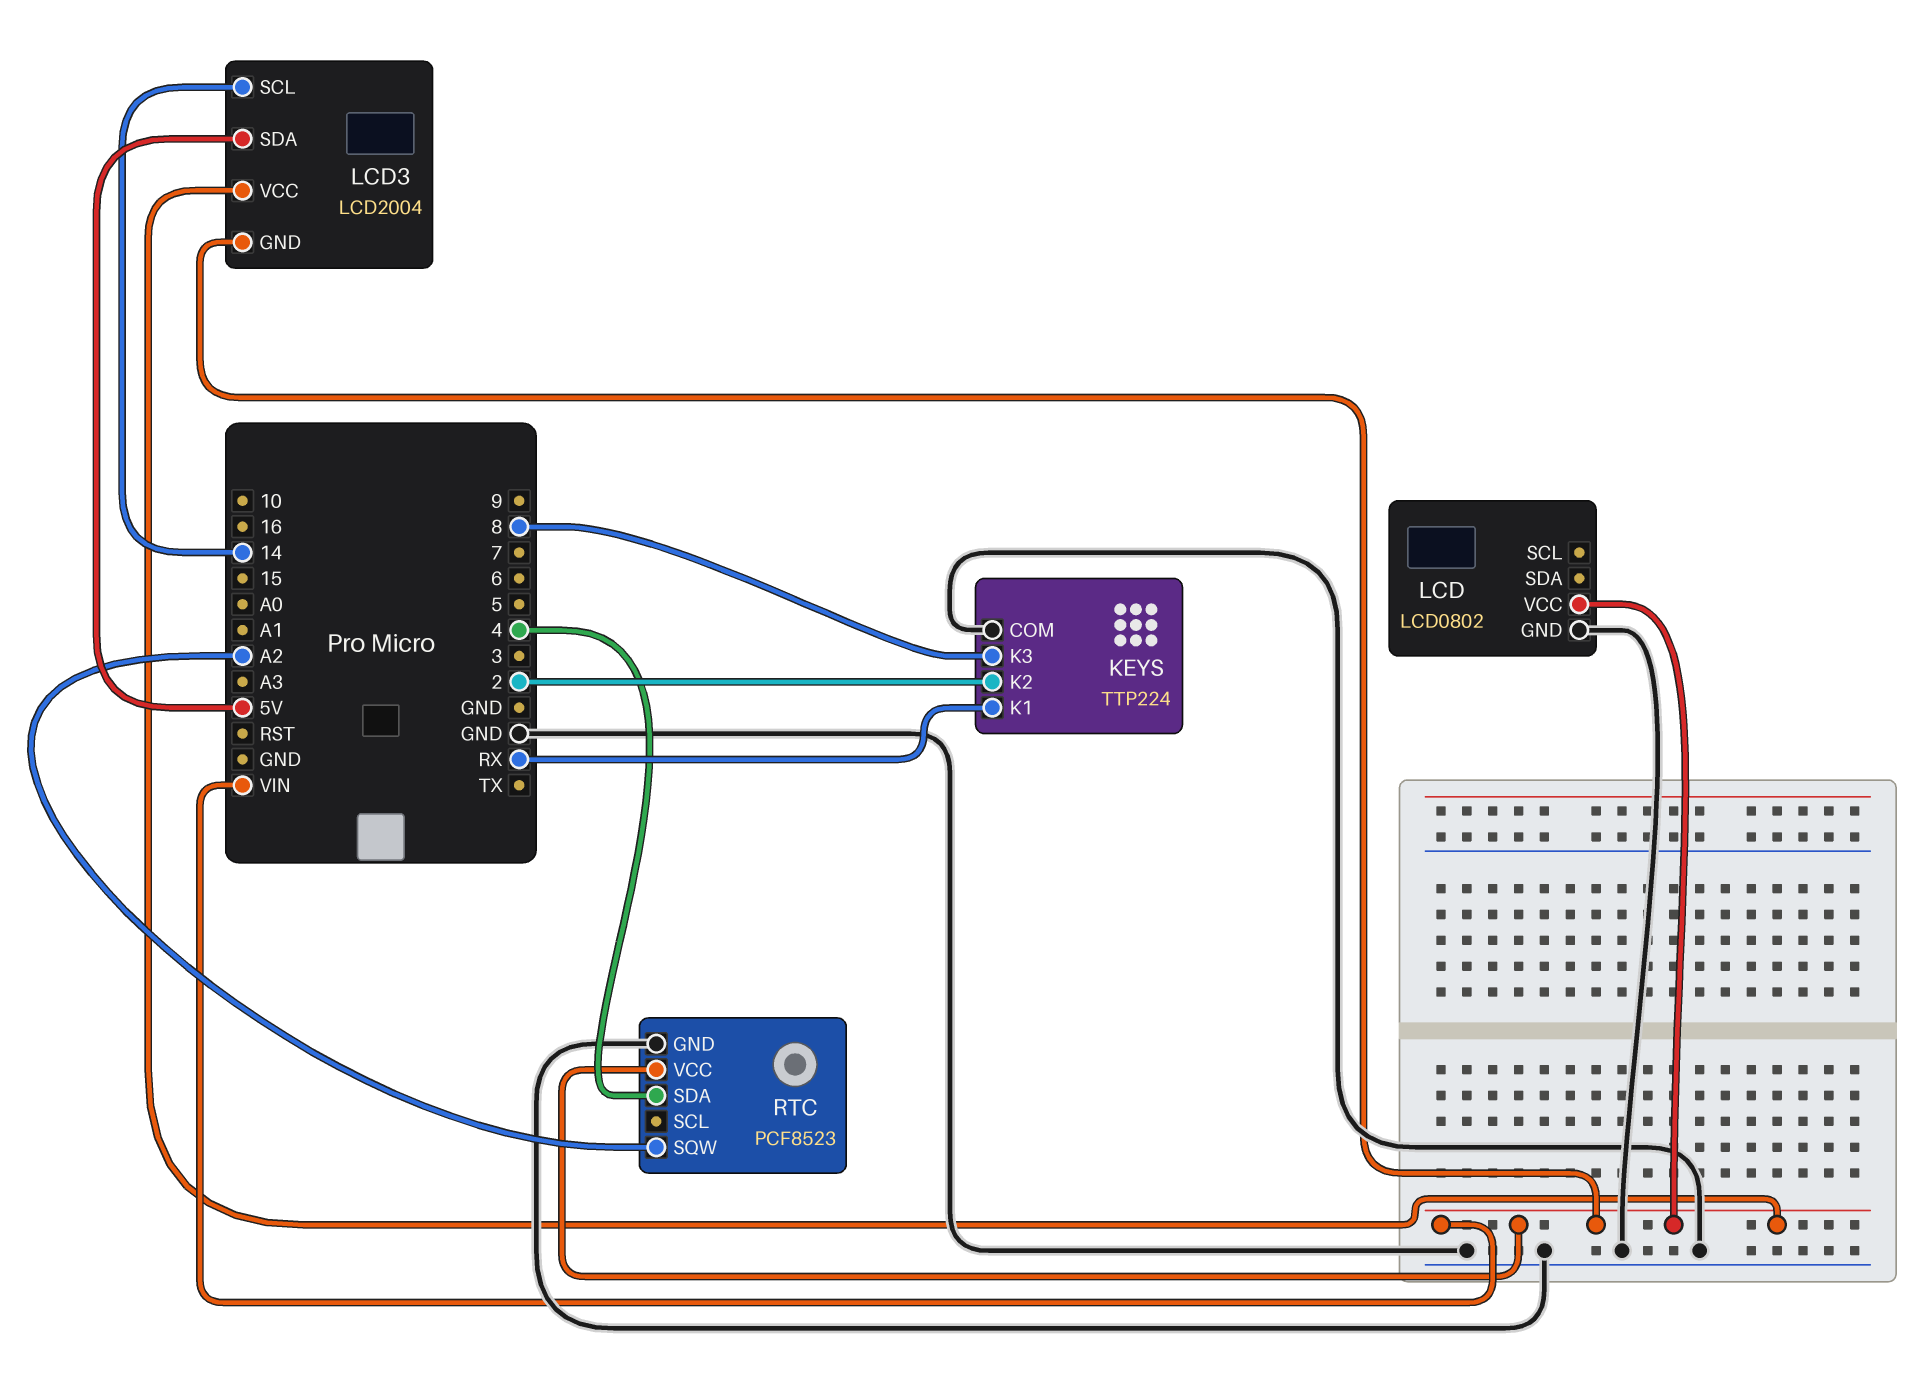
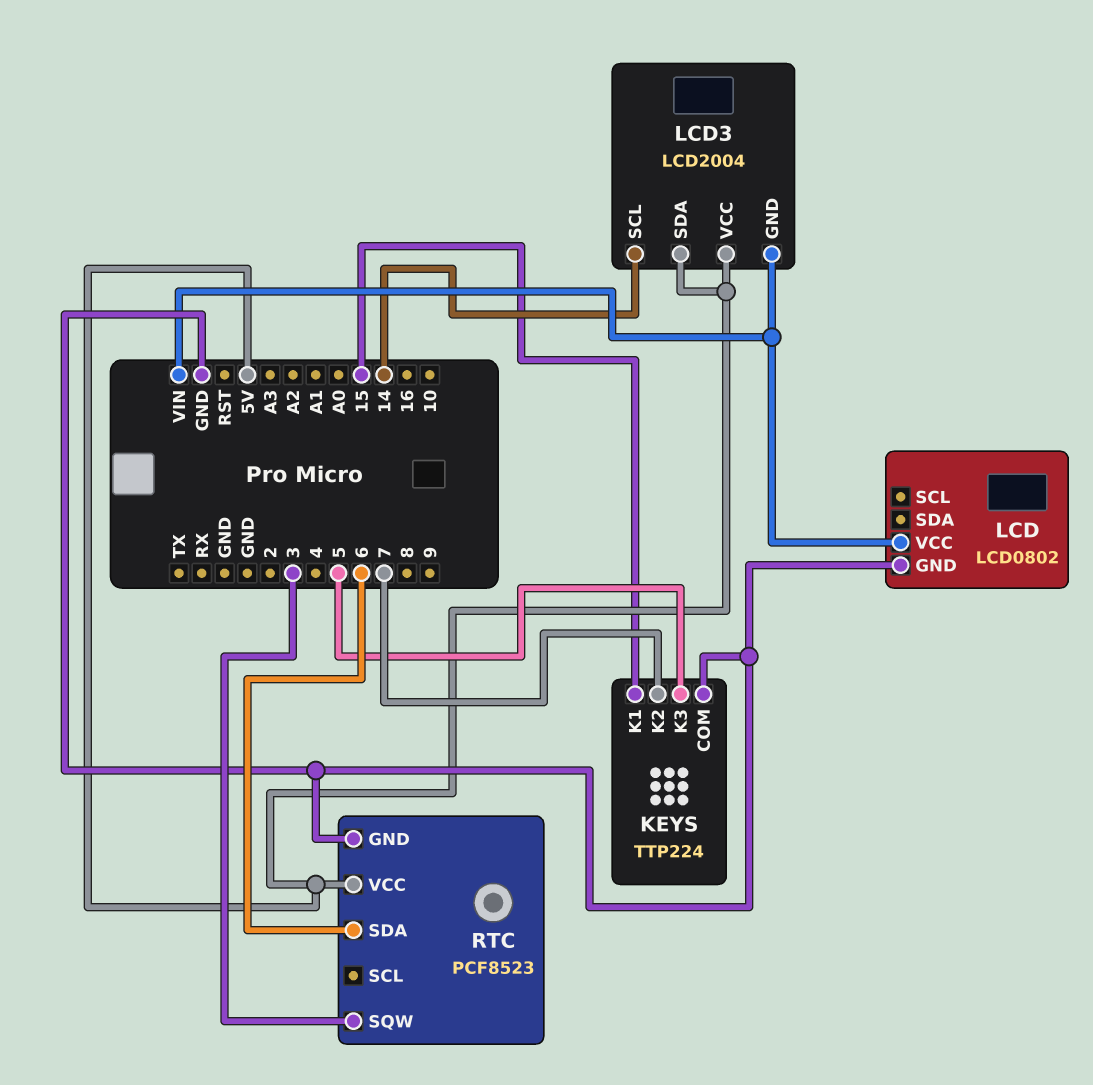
KEYS pin K1: RX -> 15
KEYS pin K2: 2 -> 7
KEYS pin K3: 8 -> 5
LCD3 pin VCC: VIN -> 5V
RTC pin SDA: 4 -> 6
RTC pin SQW: A2 -> 3
RTC pin VCC: VIN -> 5V

